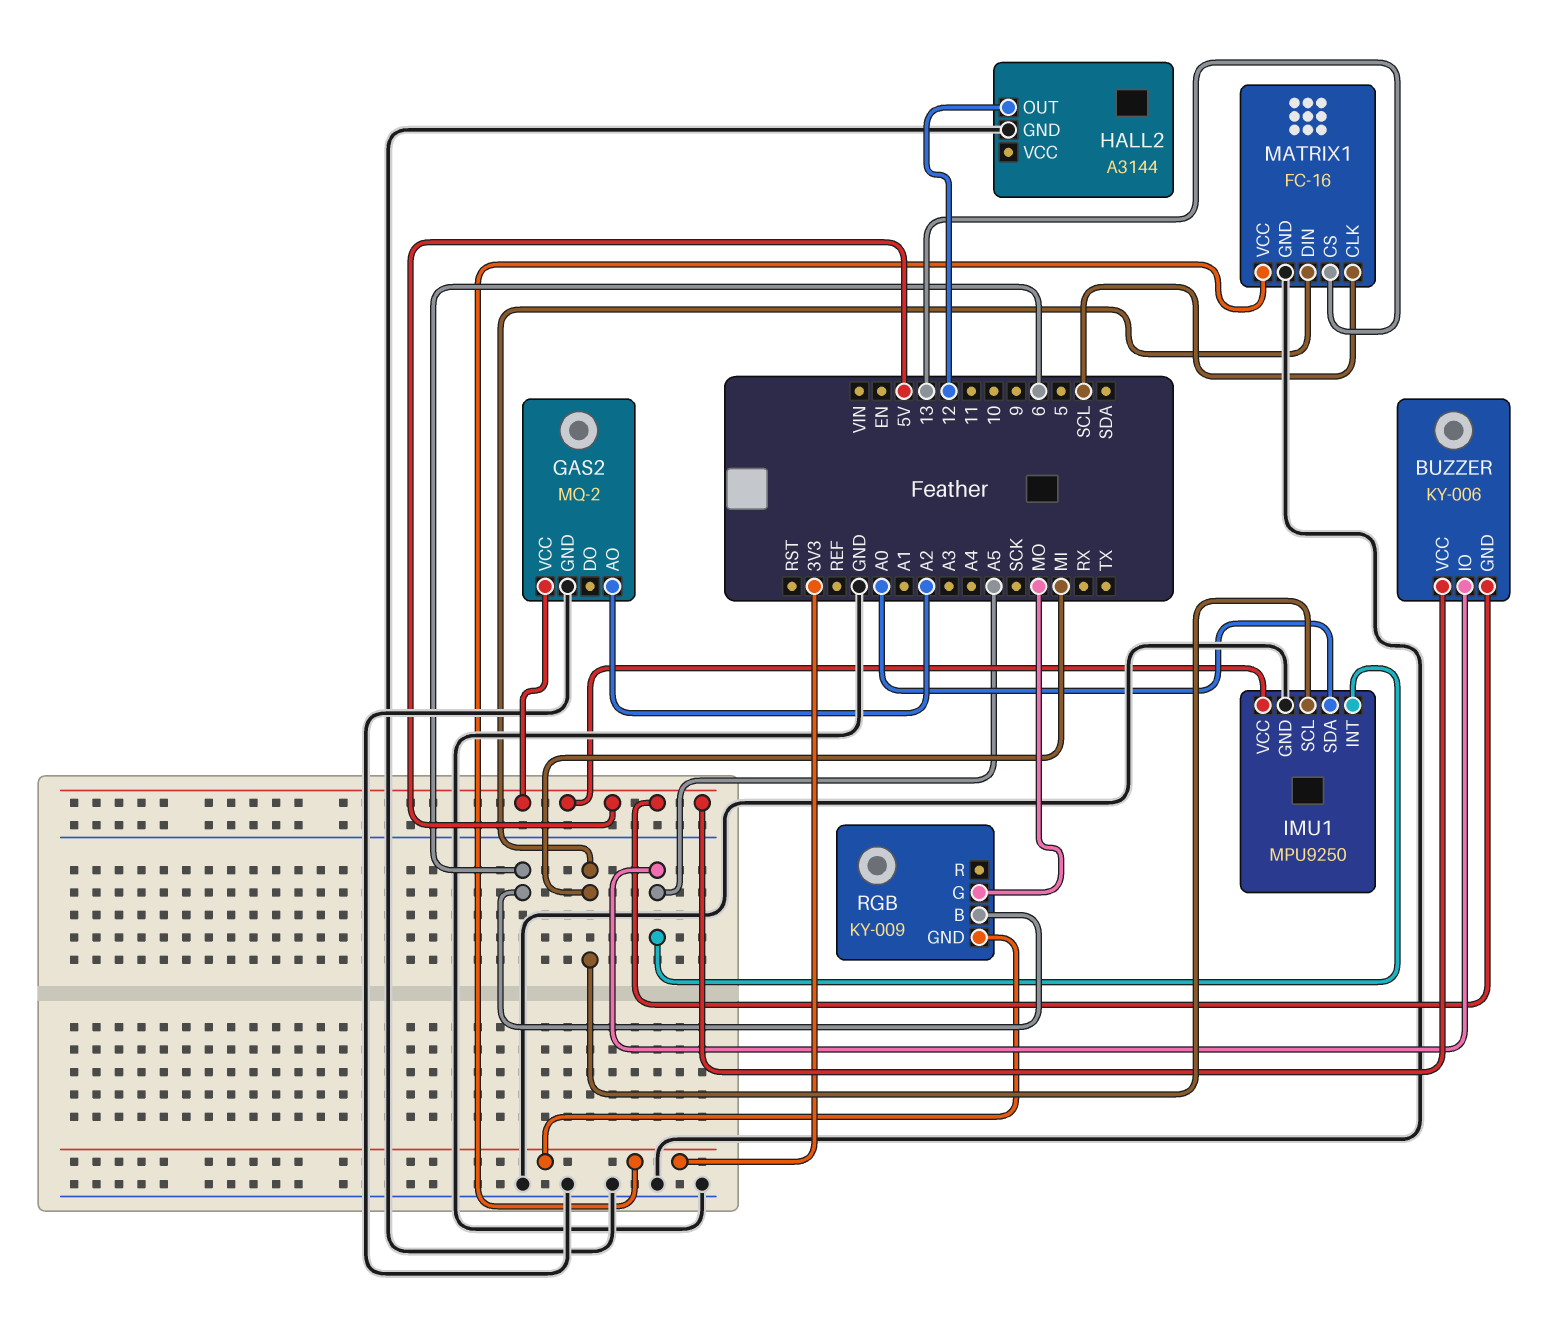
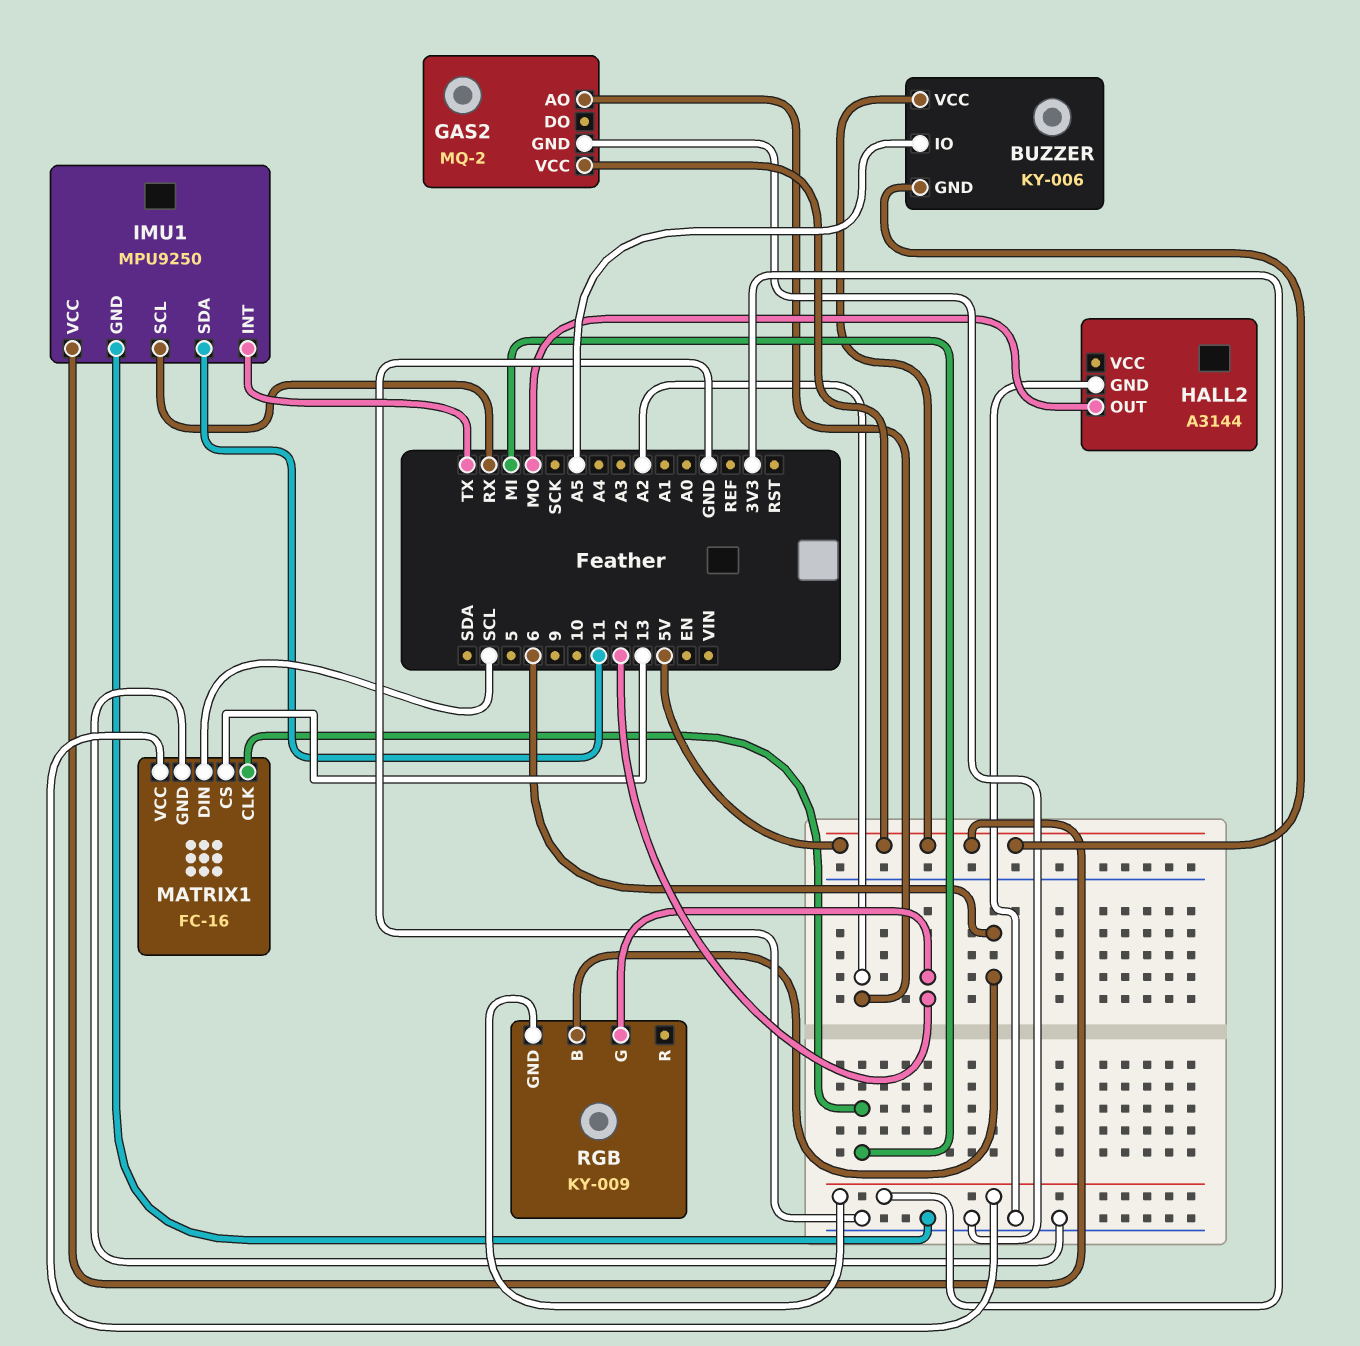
HALL2 pin OUT: 12 -> MO
IMU1 pin INT: A5 -> TX
IMU1 pin SCL: MI -> RX
IMU1 pin SDA: A0 -> 11
MATRIX1 pin CLK: SCL -> MI
MATRIX1 pin DIN: MI -> SCL
RGB pin G: MO -> 12

